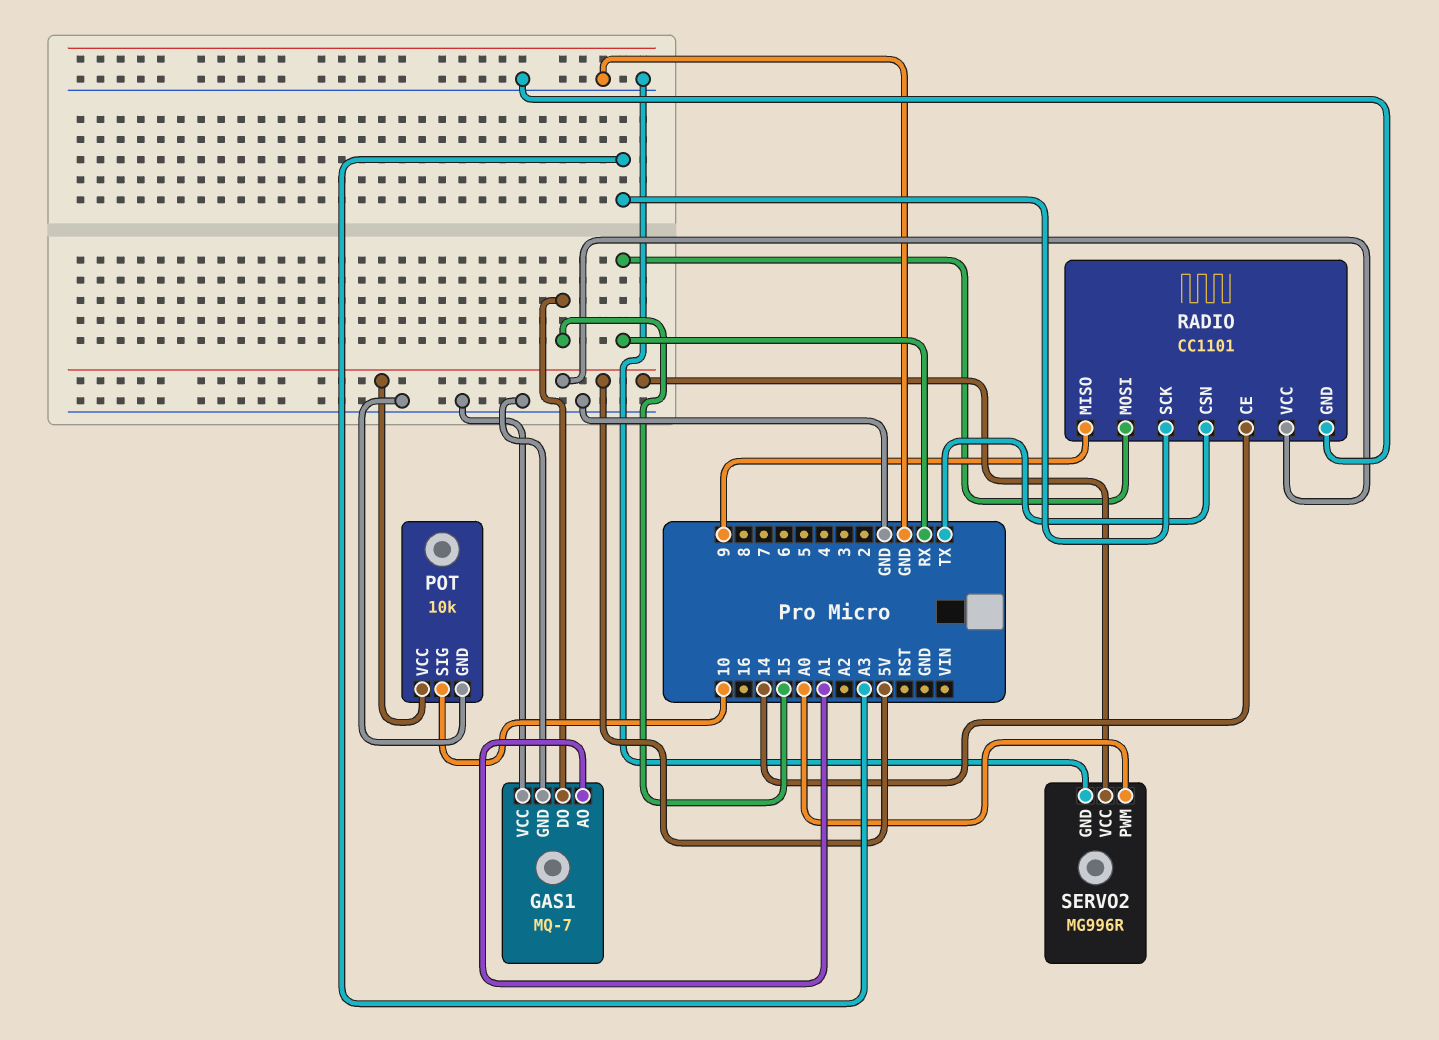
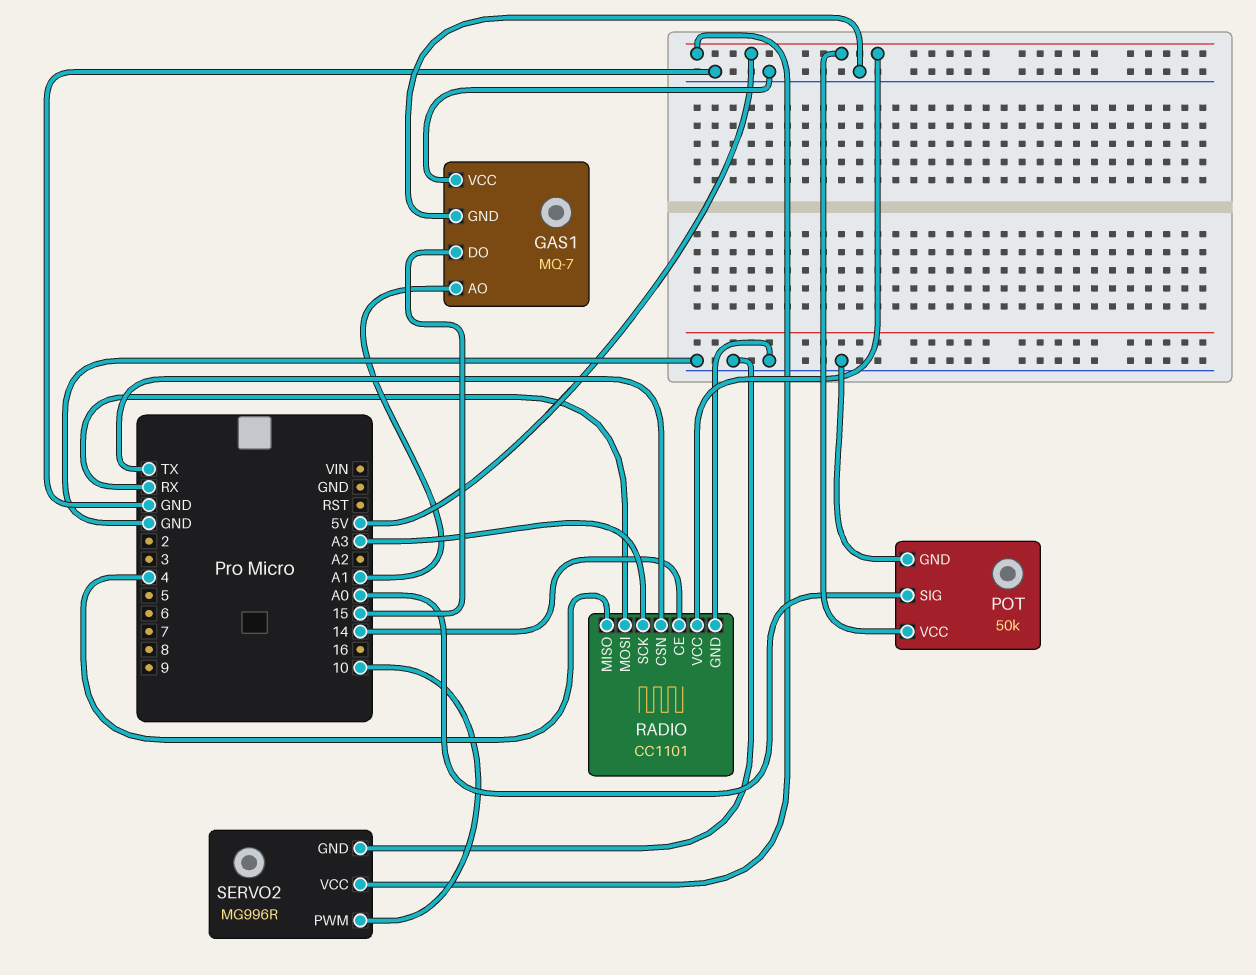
POT: 10k -> 50k
POT pin SIG: 10 -> A0
RADIO pin MISO: 9 -> 4
SERVO2 pin PWM: A0 -> 10

